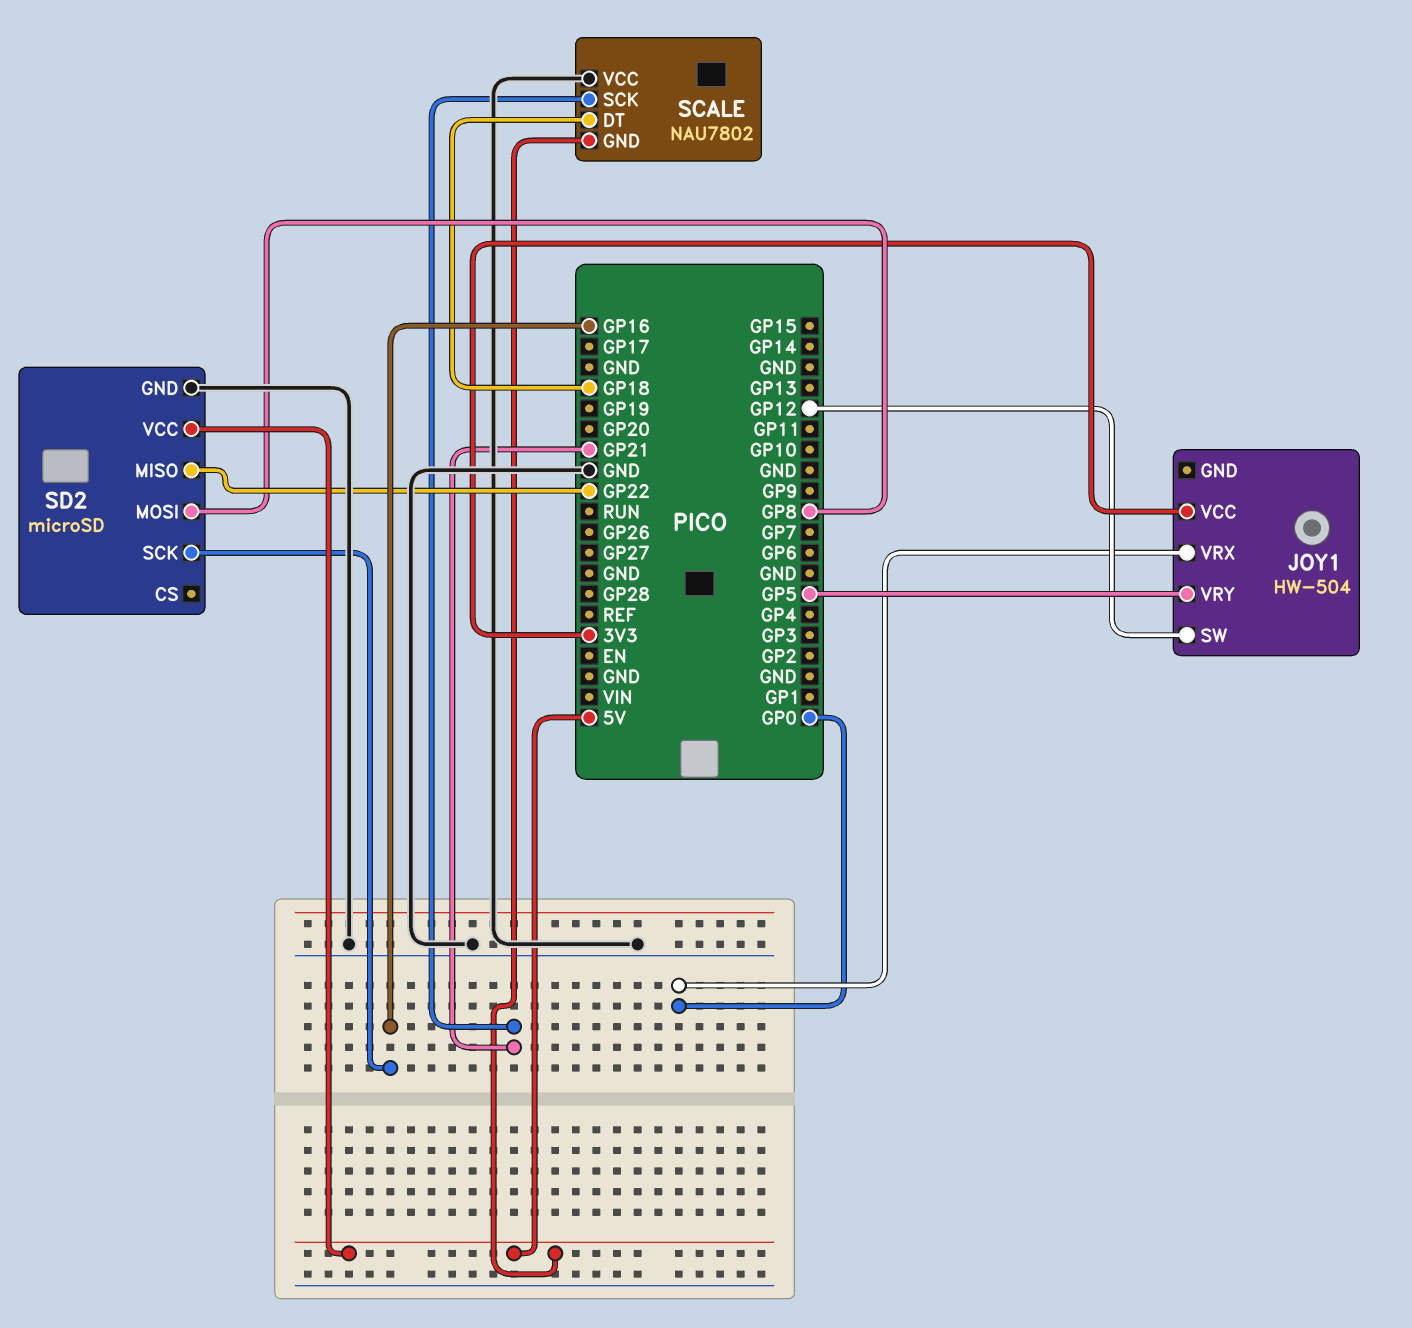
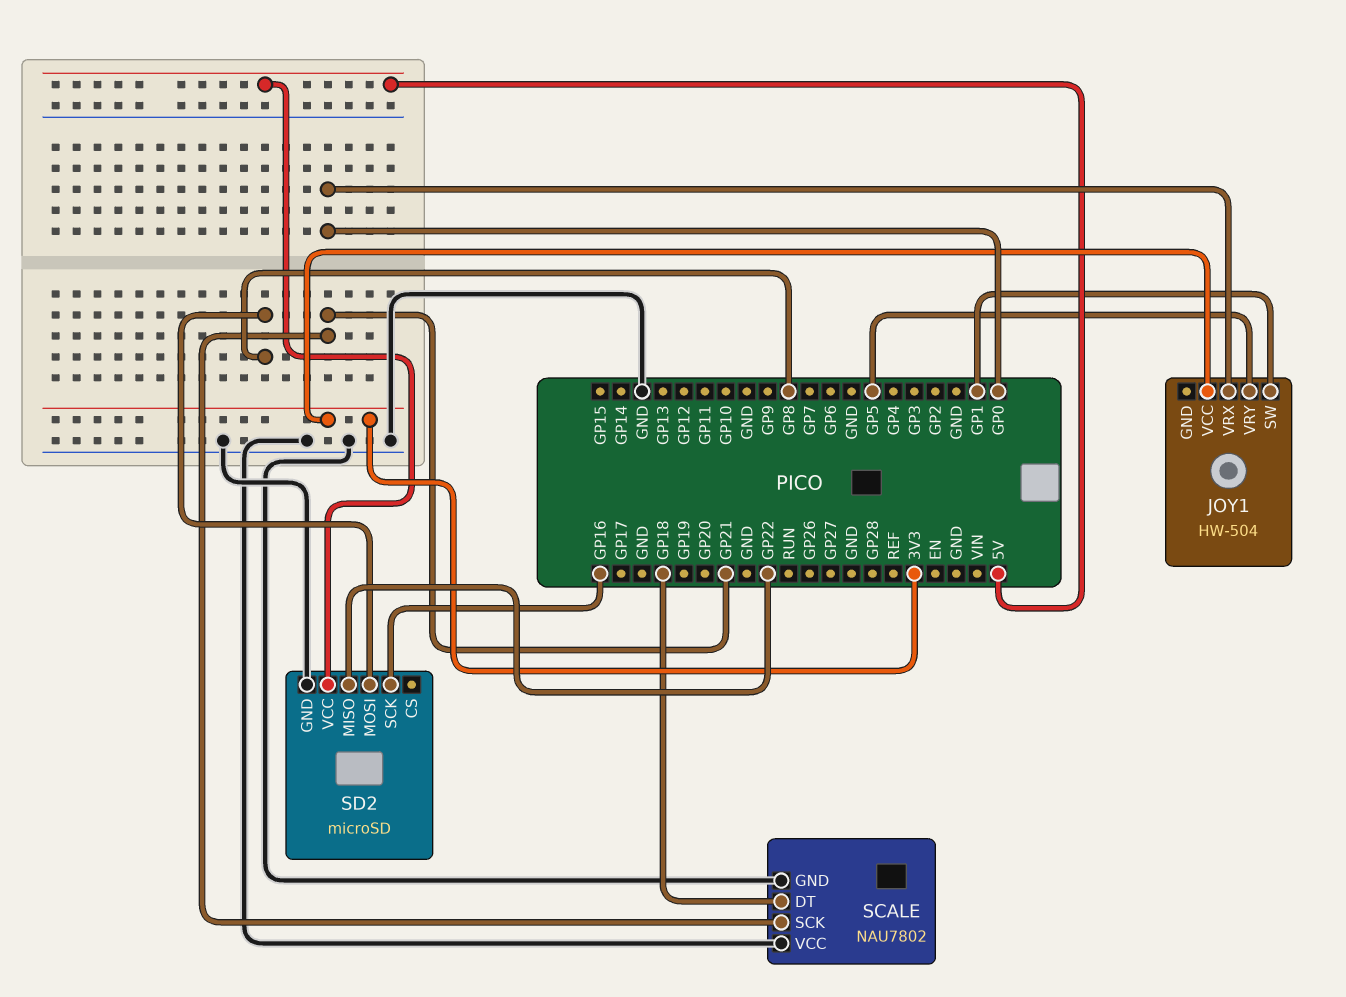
JOY1 pin SW: GP12 -> GP1
SCALE pin GND: 5V -> GND

